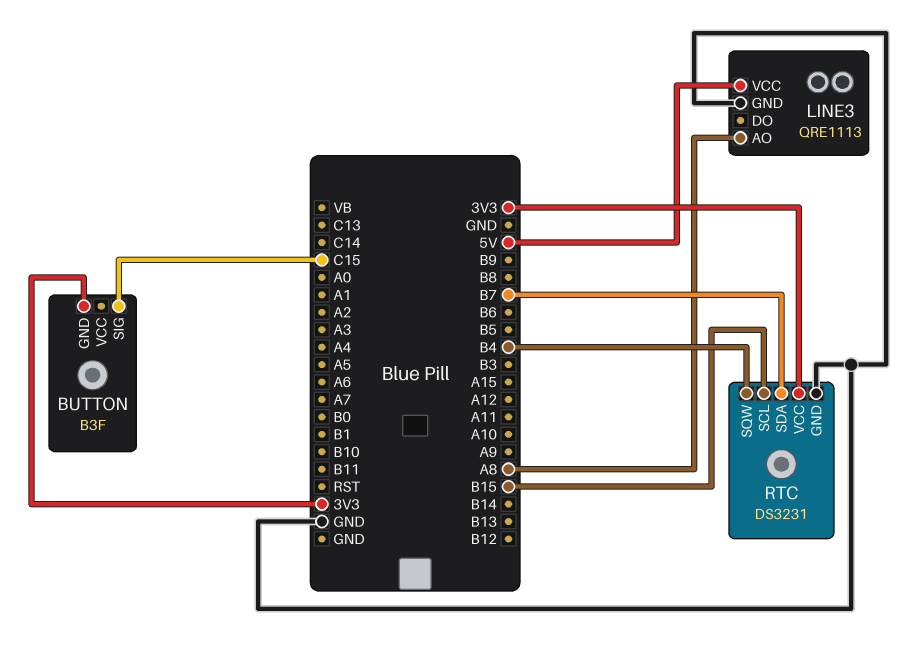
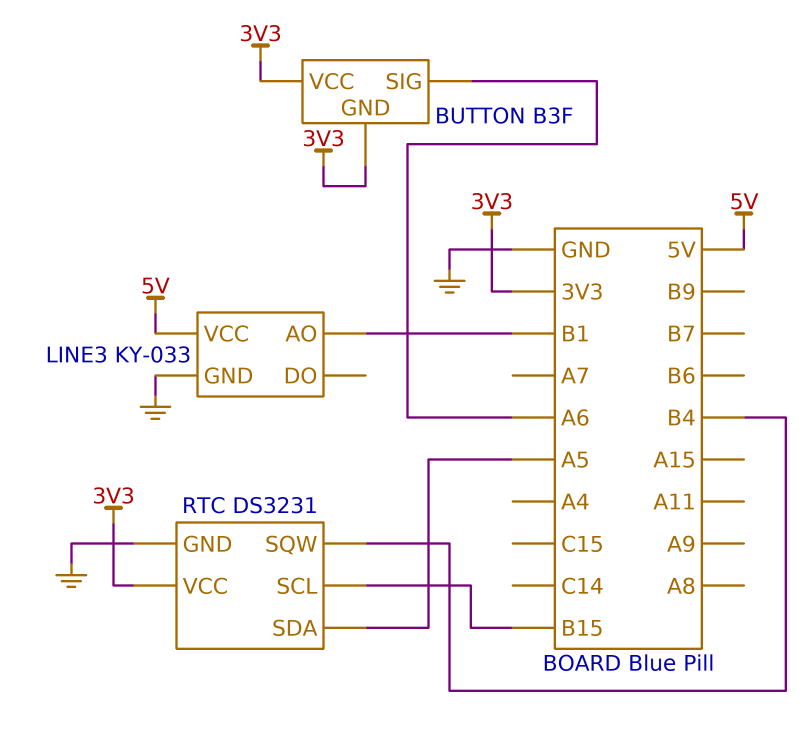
BUTTON pin SIG: C15 -> A6
BUTTON pin VCC: none -> 3V3
LINE3: QRE1113 -> KY-033
LINE3 pin AO: A8 -> B1
RTC pin SDA: B7 -> A5

